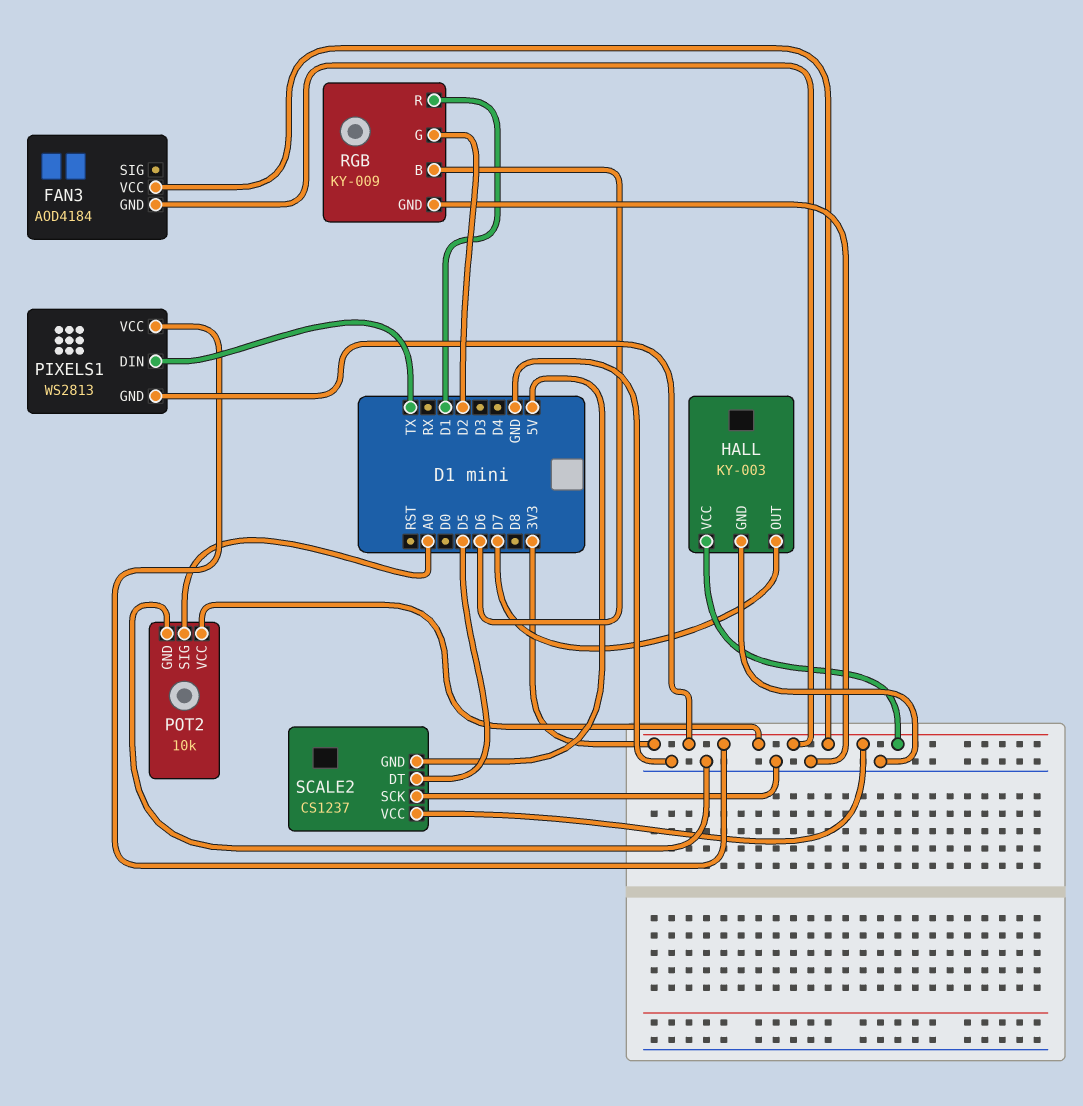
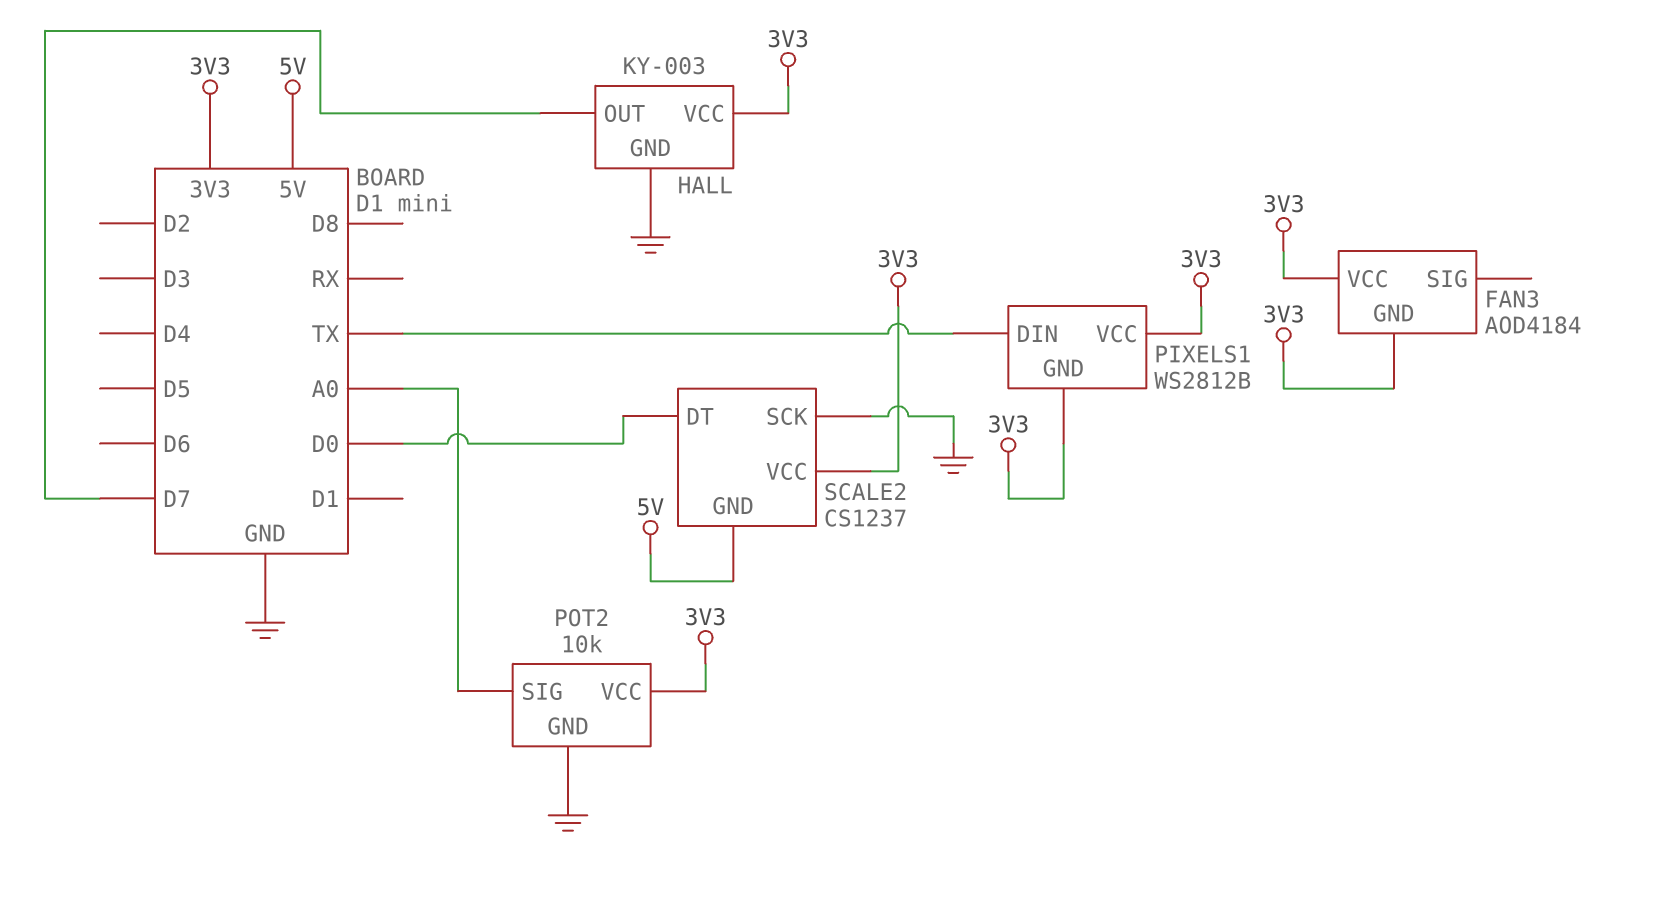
PIXELS1: WS2813 -> WS2812B
RGB: KY-009 -> none
RGB pin B: D6 -> none
RGB pin G: D2 -> none
RGB pin GND: GND -> none
RGB pin R: D1 -> none
SCALE2 pin DT: D5 -> D0

